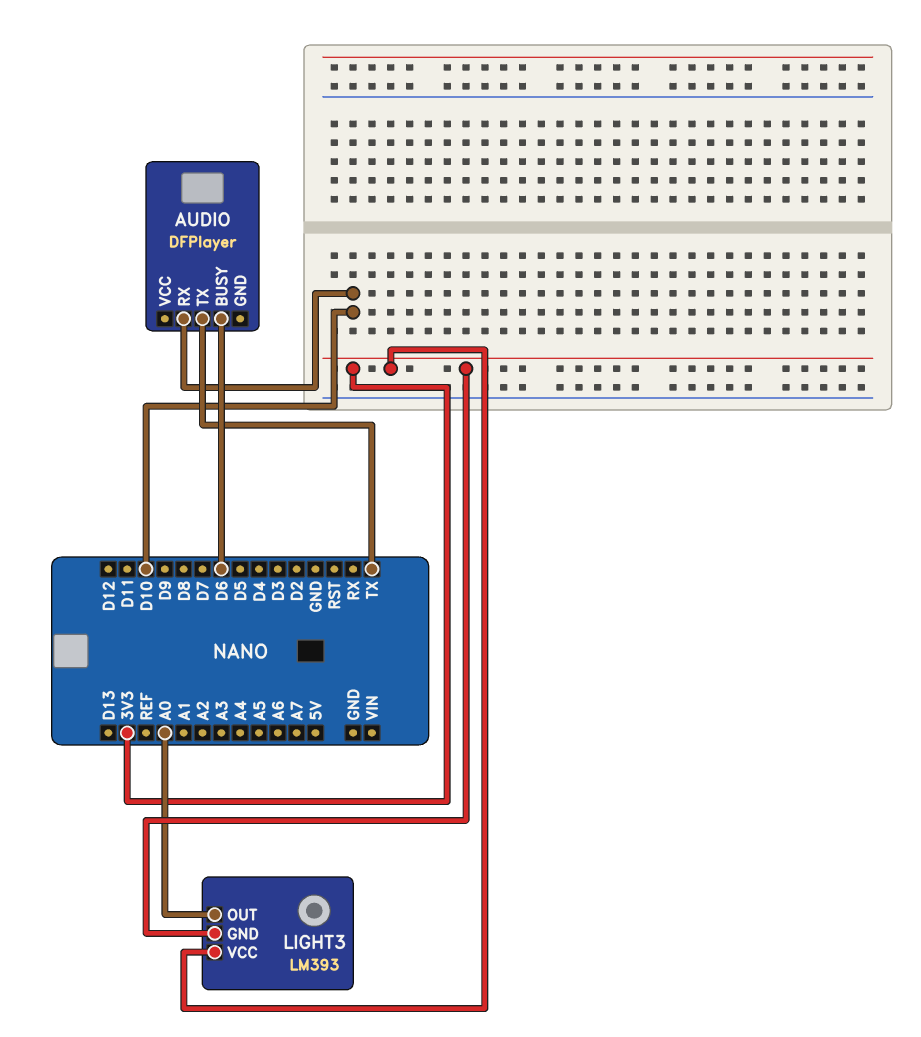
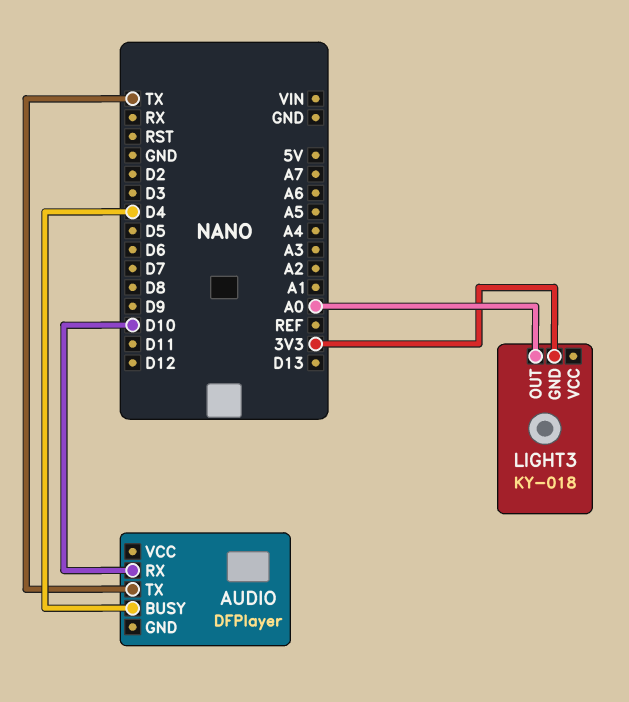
AUDIO pin BUSY: D6 -> D4
LIGHT3: LM393 -> KY-018
LIGHT3 pin VCC: 3V3 -> none

